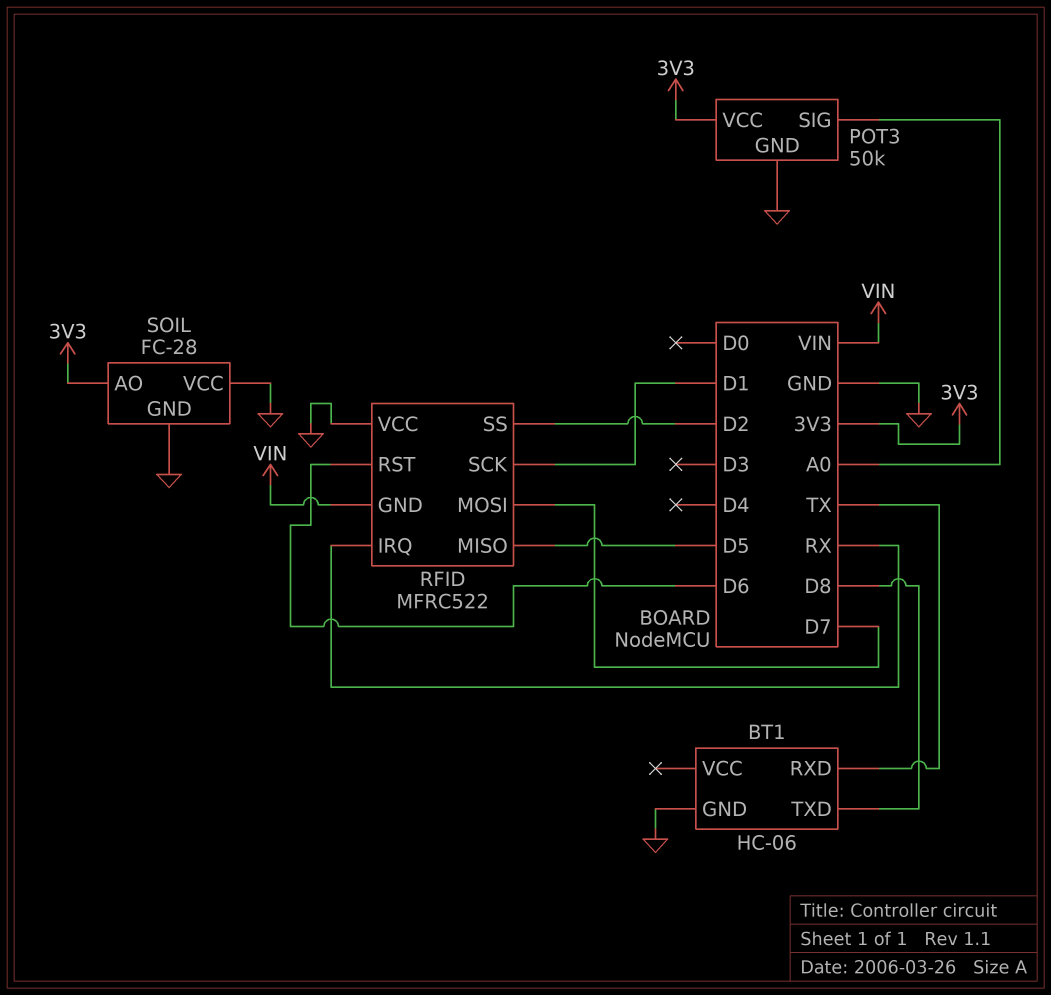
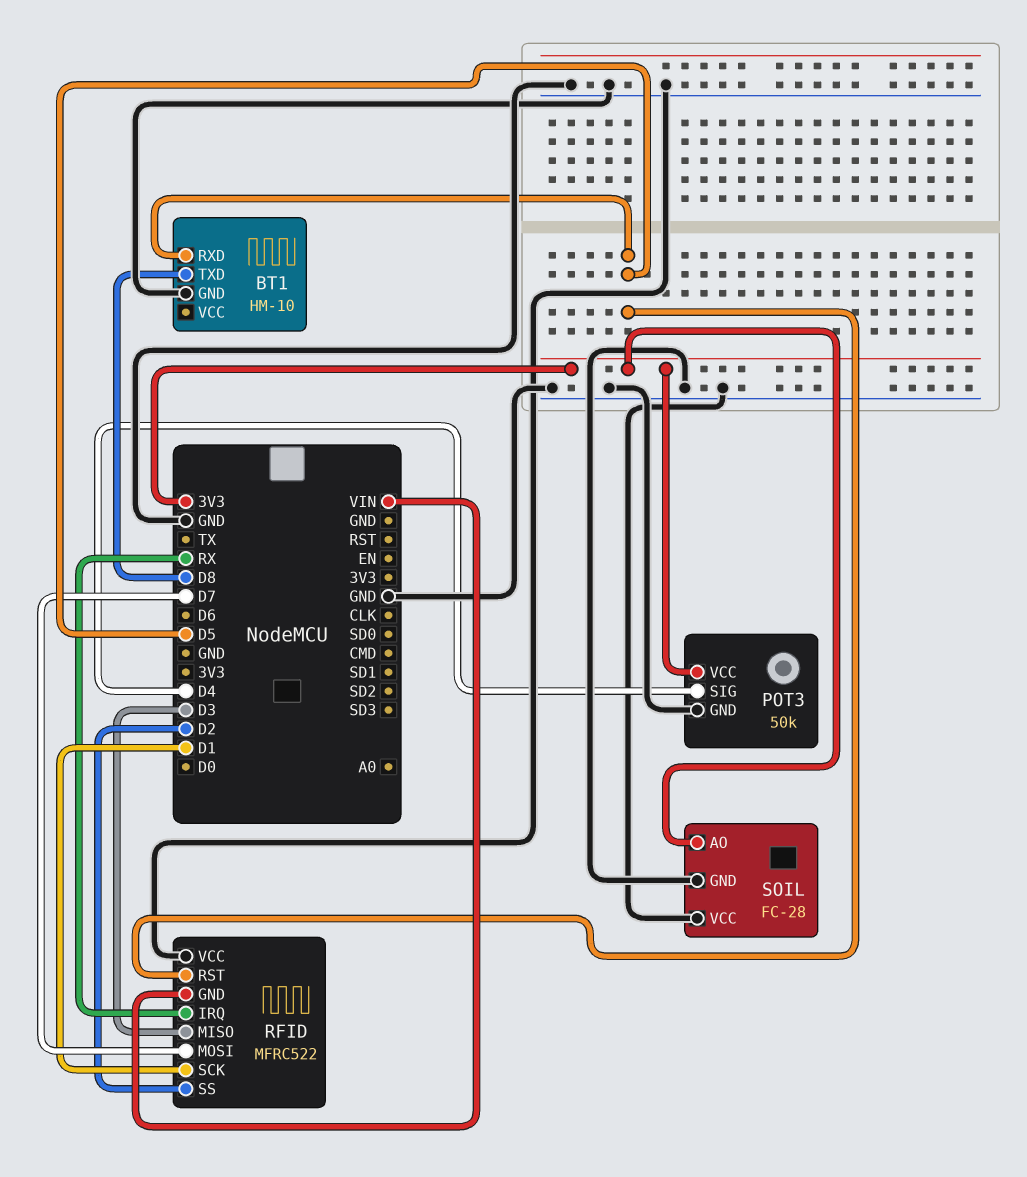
BT1: HC-06 -> HM-10
BT1 pin RXD: TX -> D5
POT3 pin SIG: A0 -> D4
RFID pin MISO: D5 -> D3
RFID pin RST: D6 -> D5

